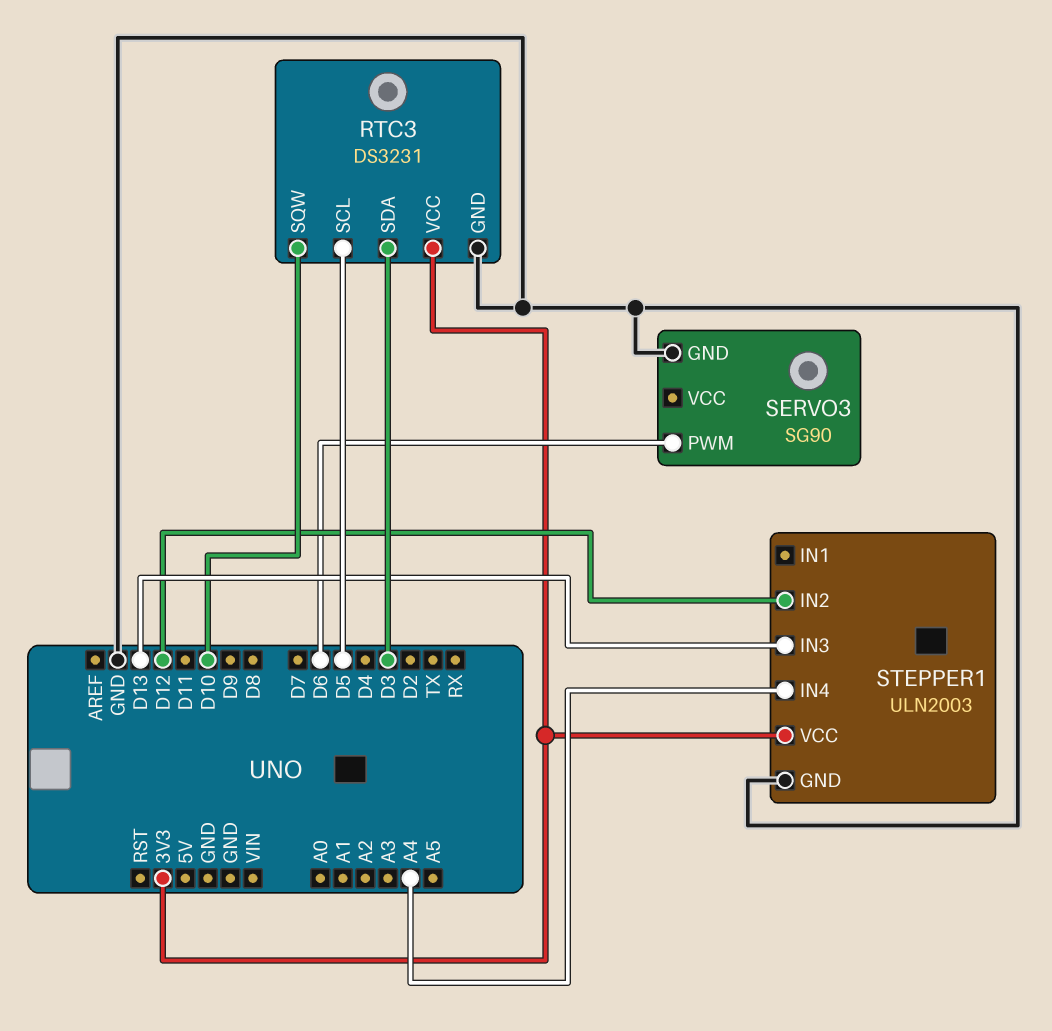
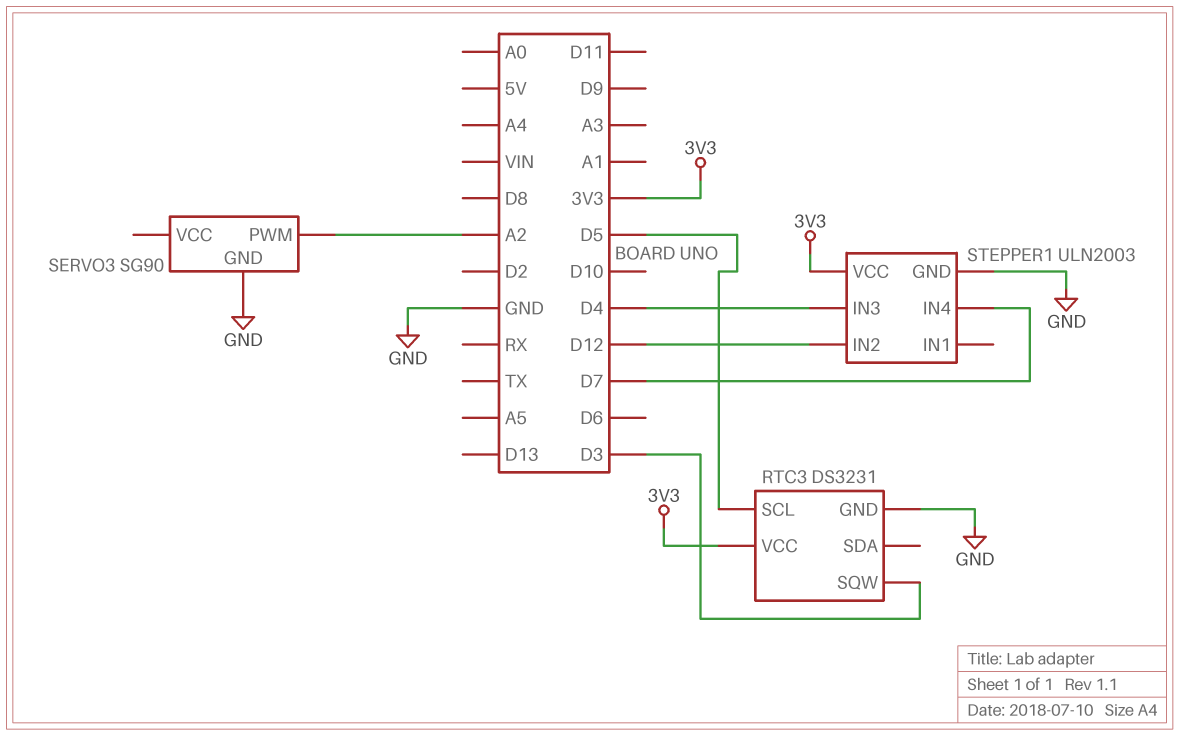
RTC3 pin SDA: D3 -> none
RTC3 pin SQW: D10 -> D3
SERVO3 pin PWM: D6 -> A2
STEPPER1 pin IN3: D13 -> D4
STEPPER1 pin IN4: A4 -> D7

